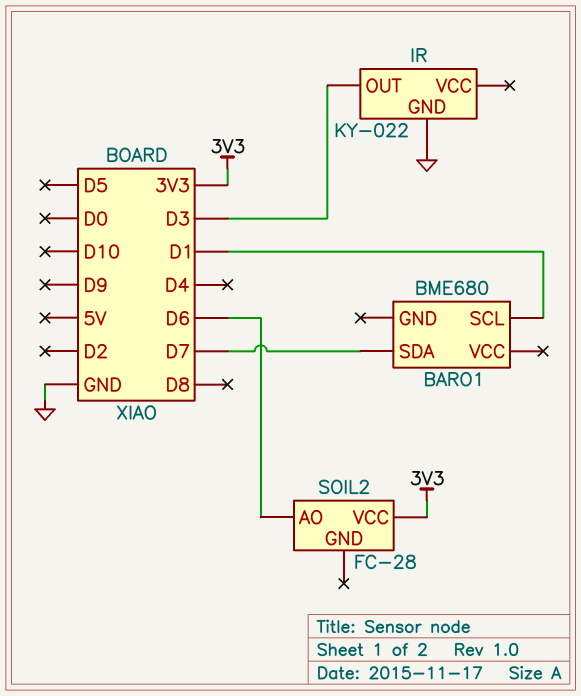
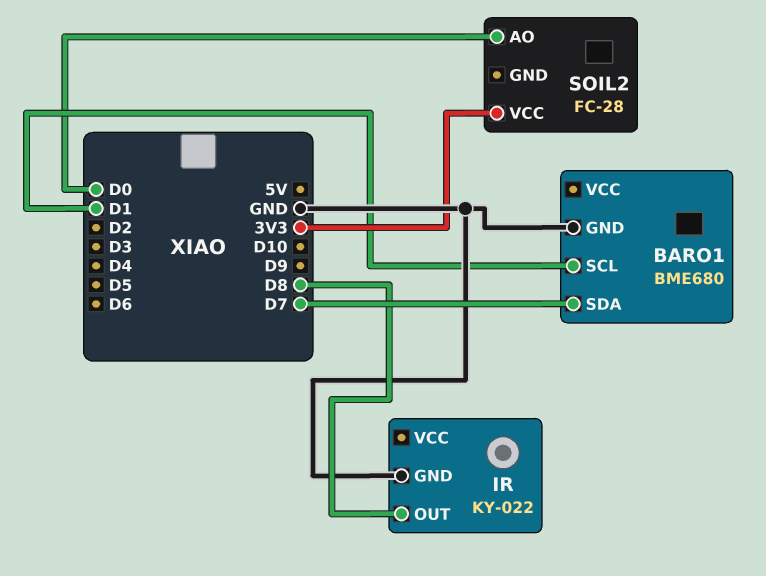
BARO1 pin GND: none -> GND
IR pin OUT: D3 -> D8
SOIL2 pin AO: D6 -> D0

